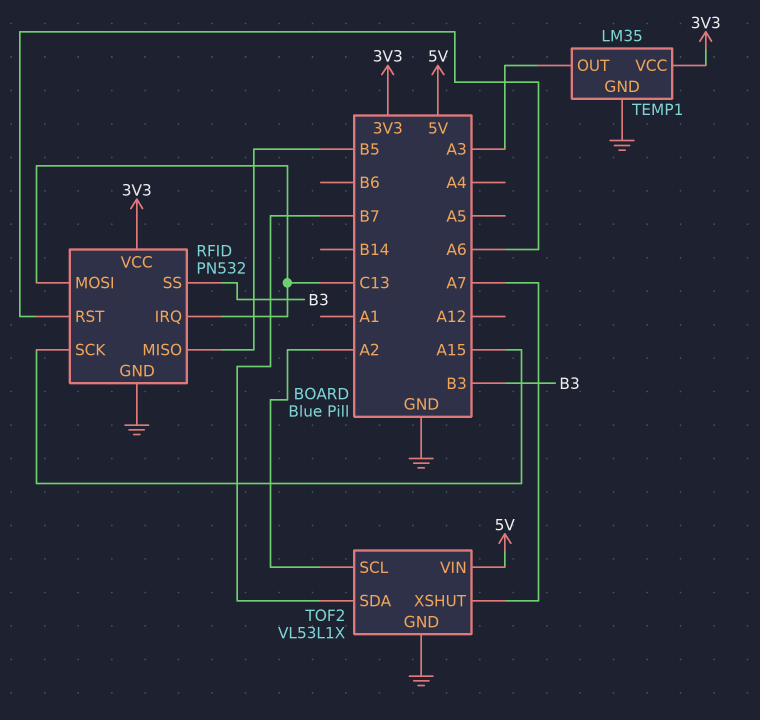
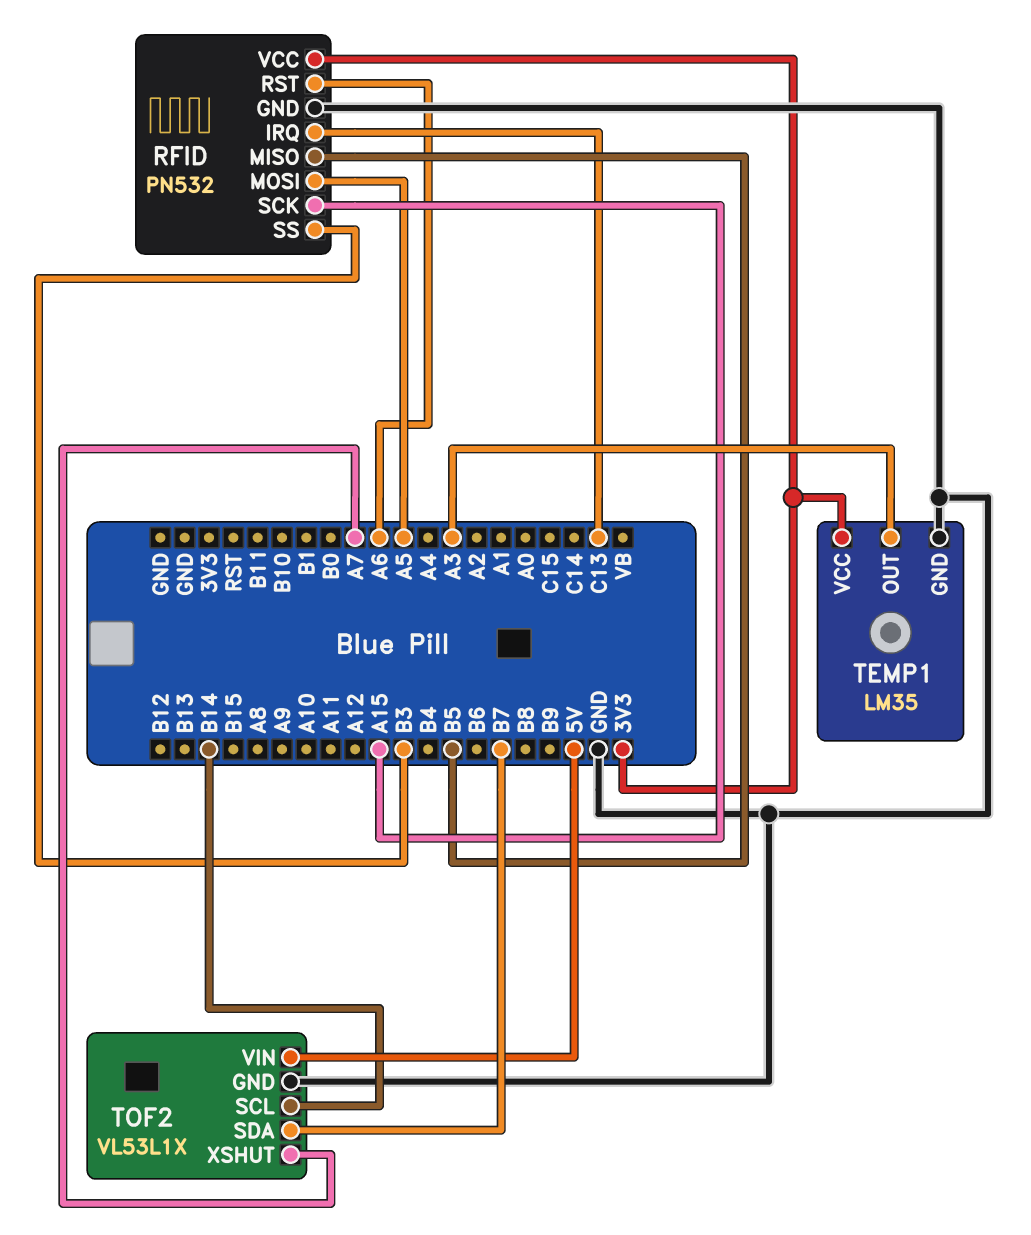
RFID pin MOSI: C13 -> A5
TOF2 pin SCL: A2 -> B14

